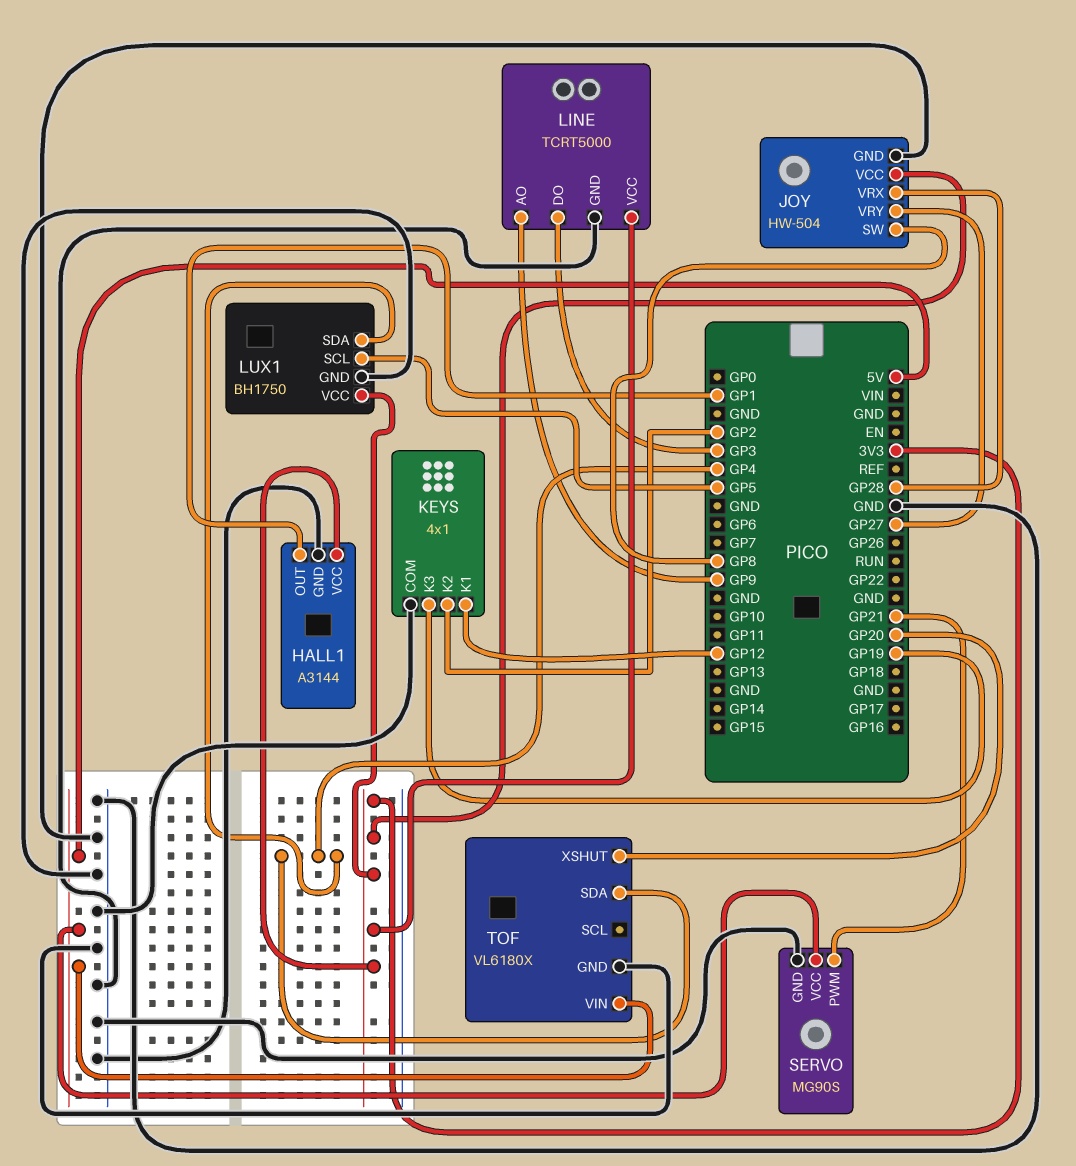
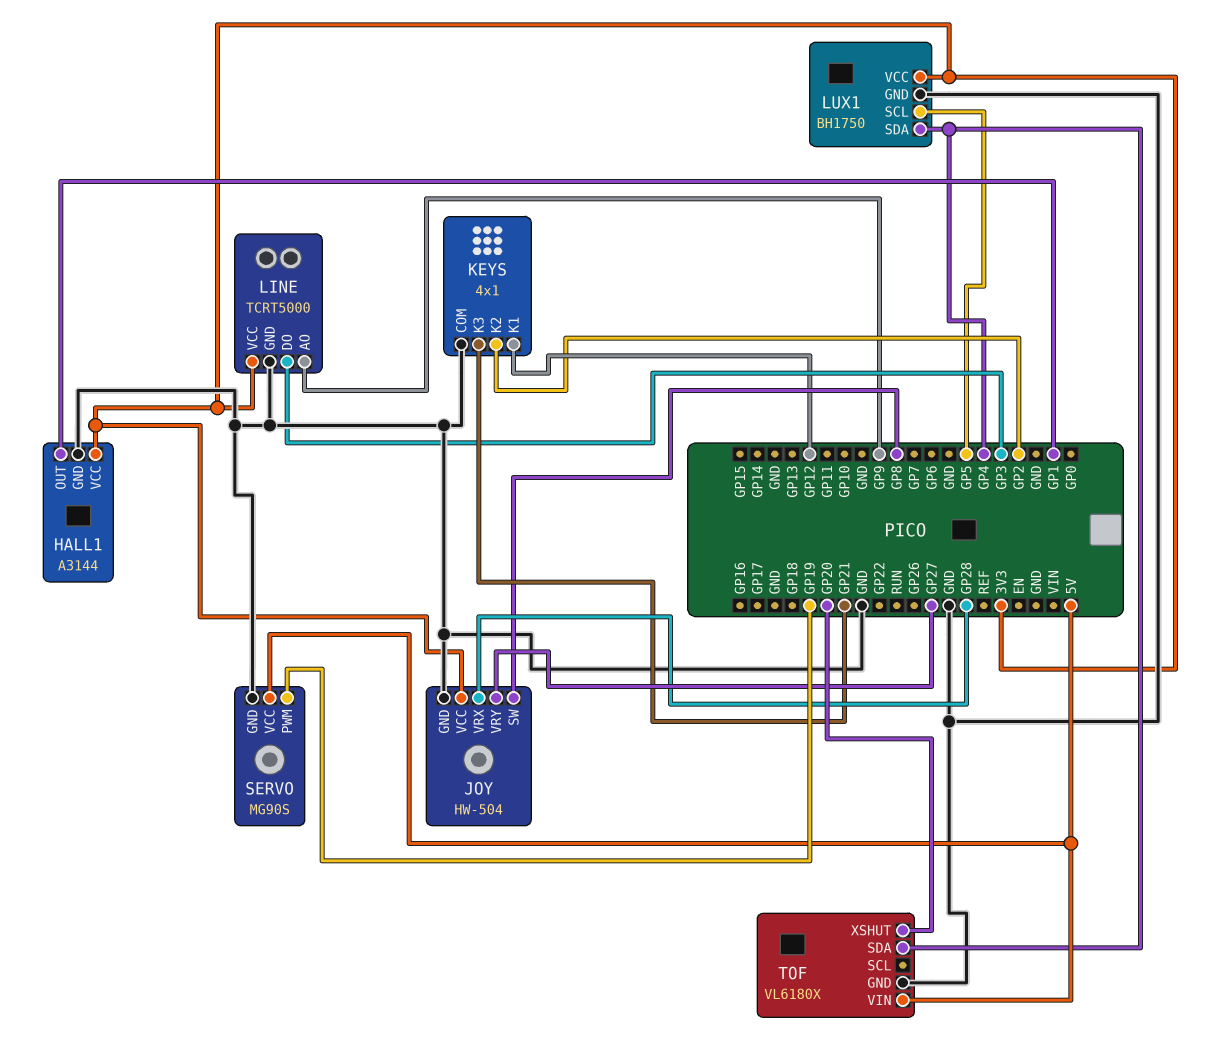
KEYS pin K3: GP19 -> GP21
SERVO pin PWM: GP21 -> GP19

